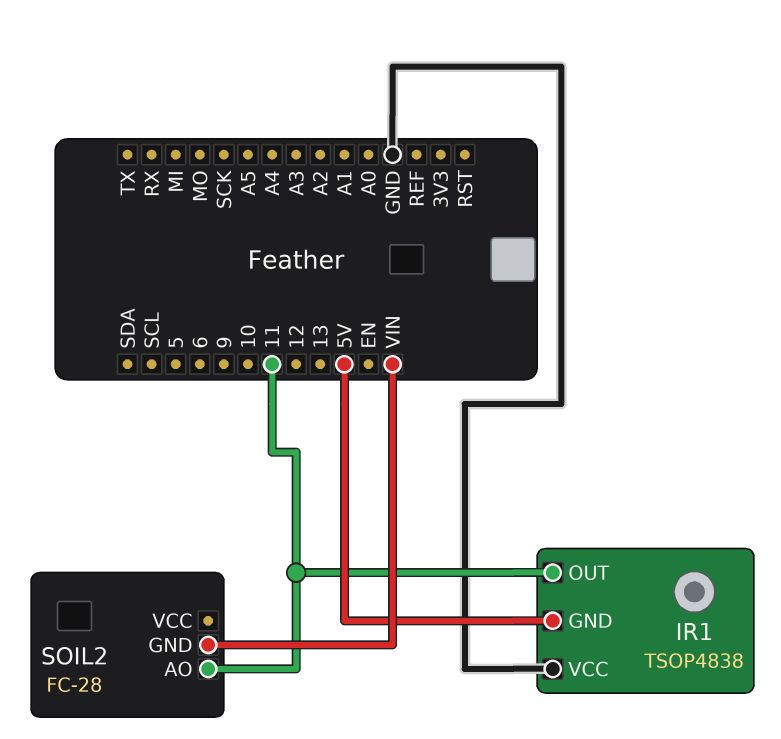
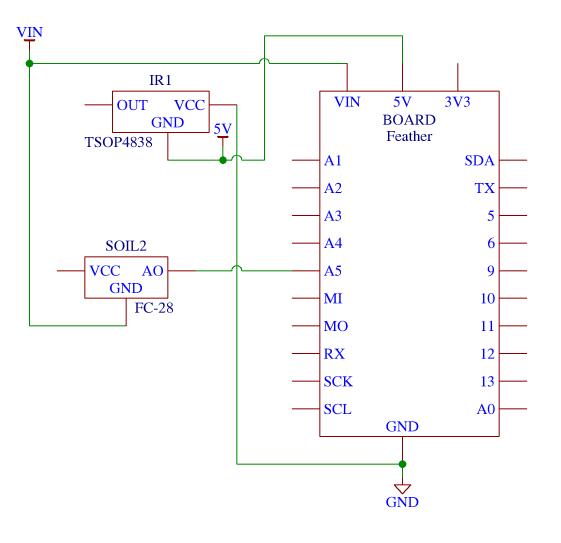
IR1 pin OUT: 11 -> none
SOIL2 pin AO: 11 -> A5

